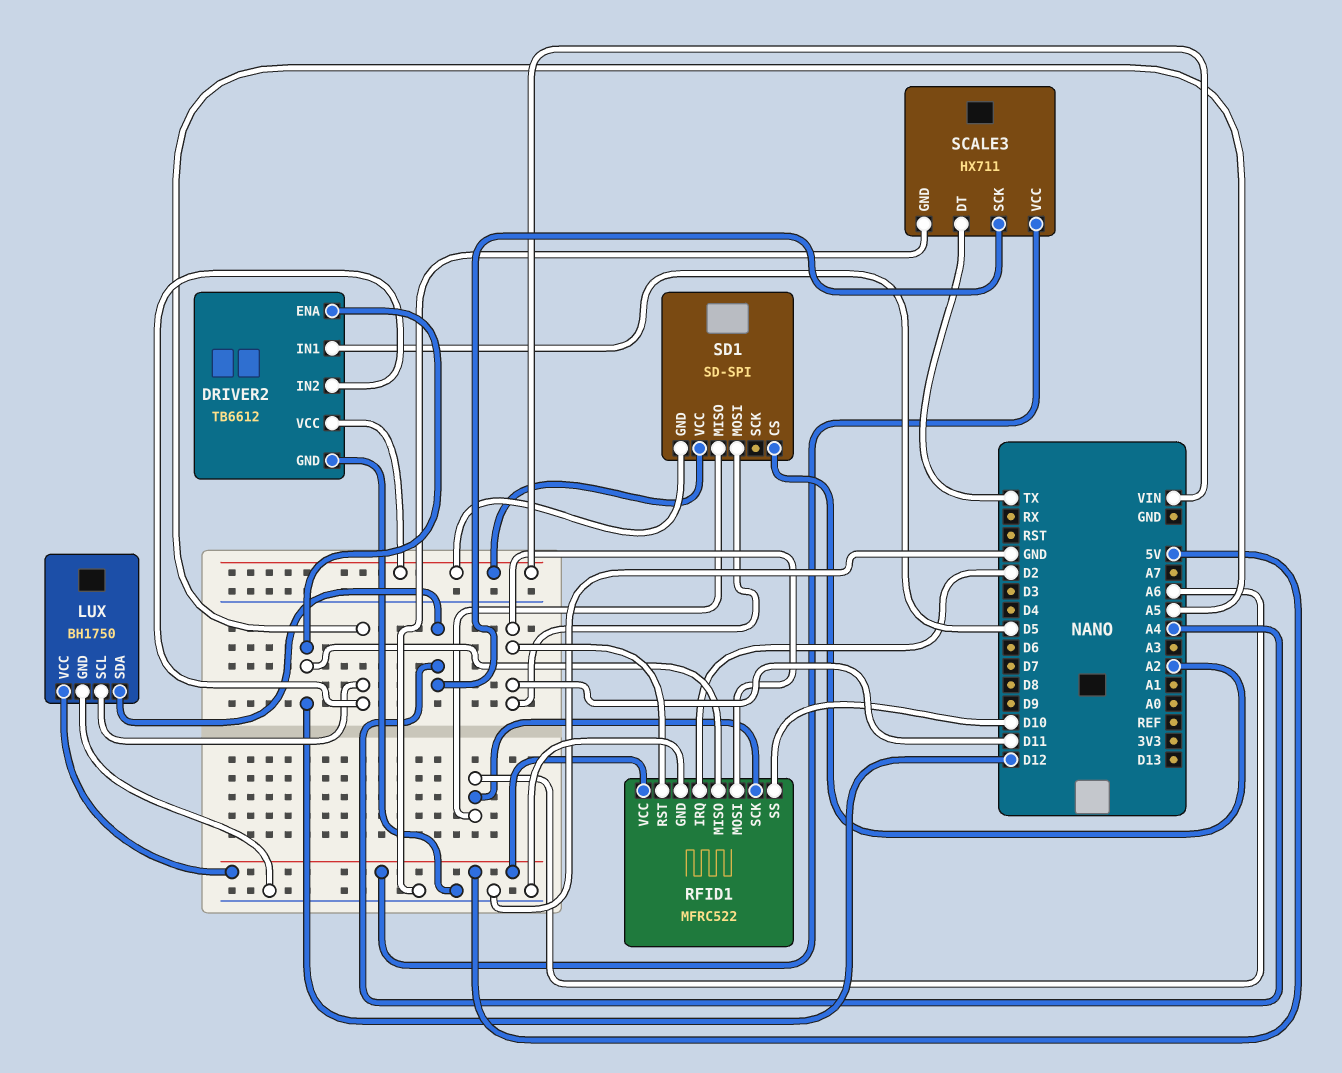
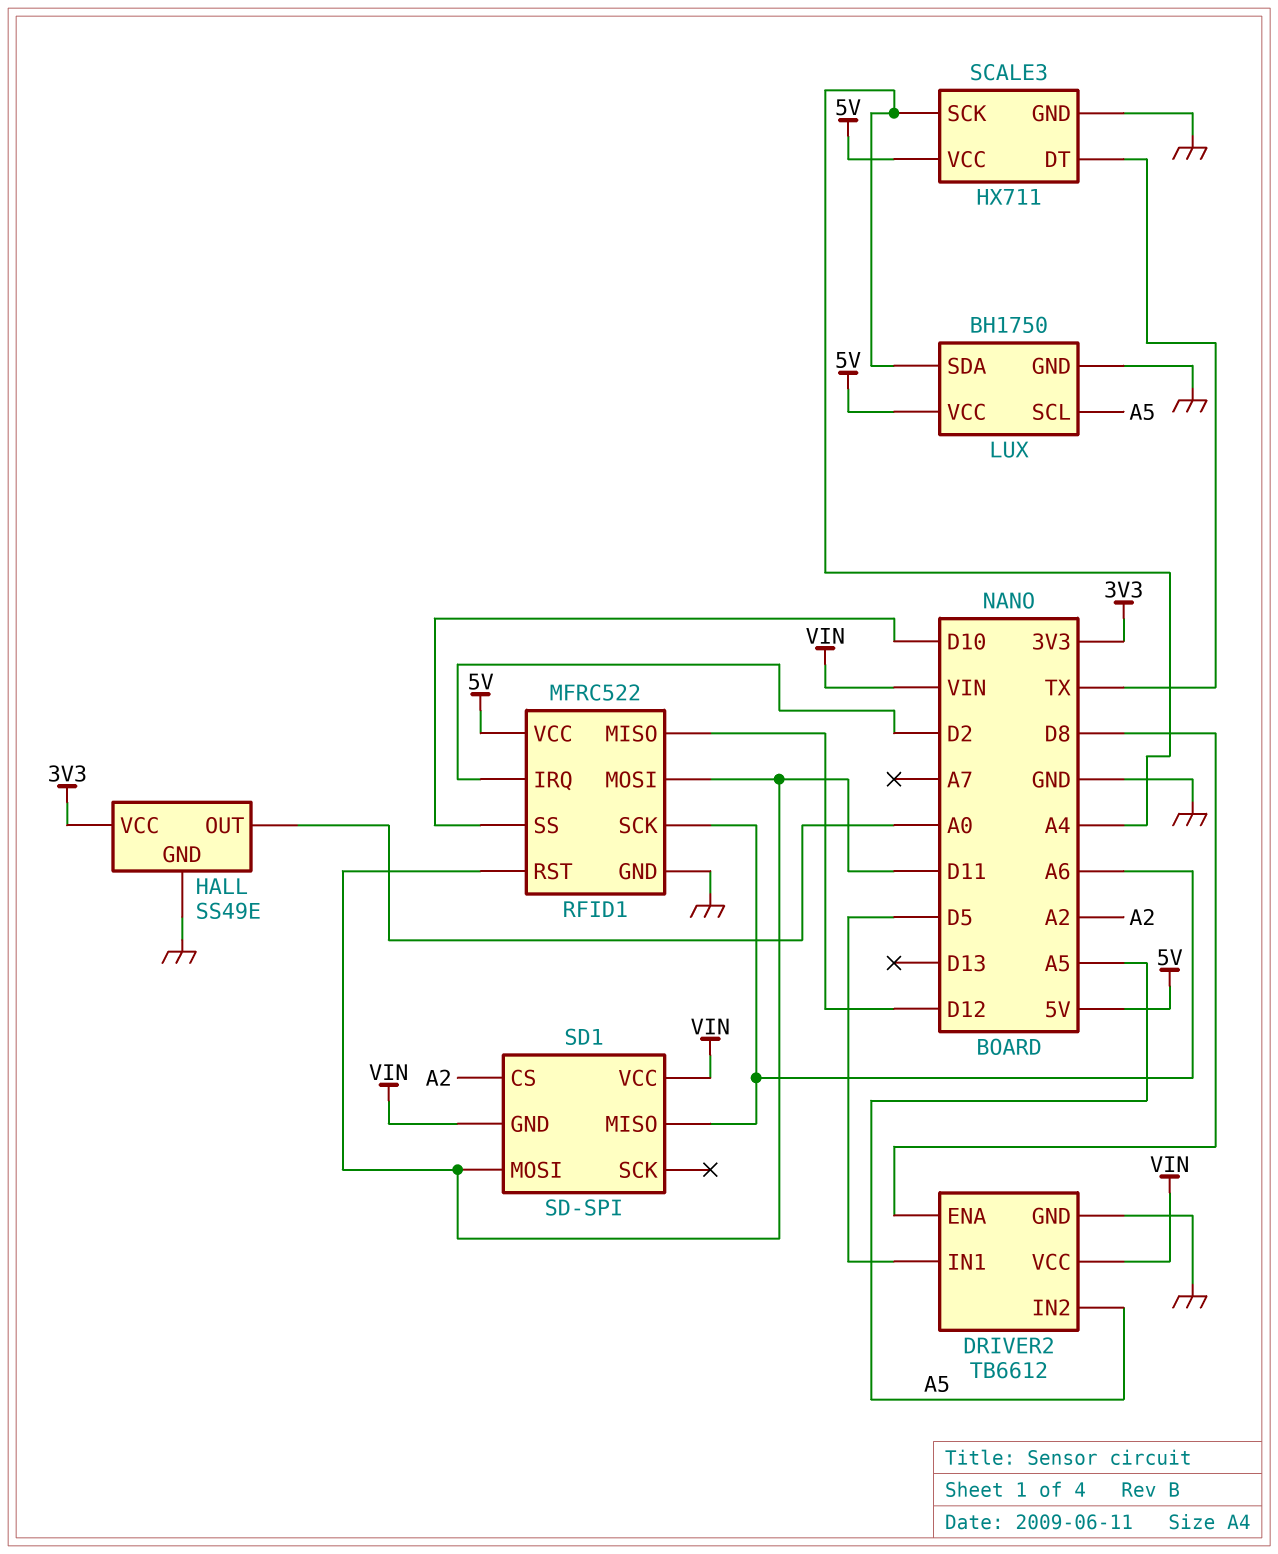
DRIVER2 pin ENA: D12 -> D8
HALL: none -> SS49E
HALL pin GND: none -> GND
HALL pin OUT: none -> A0
HALL pin VCC: none -> 3V3

